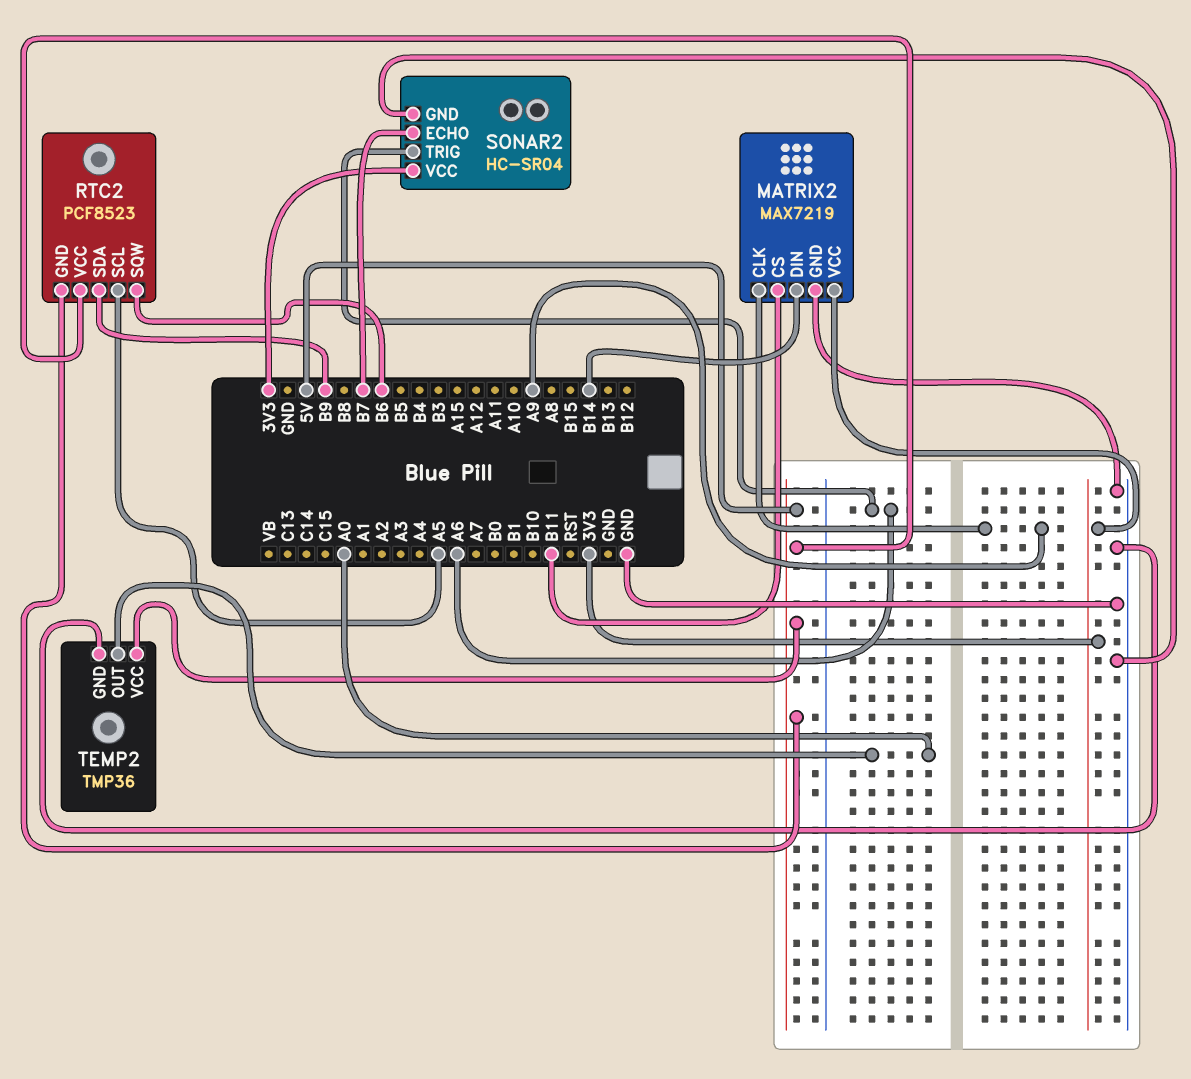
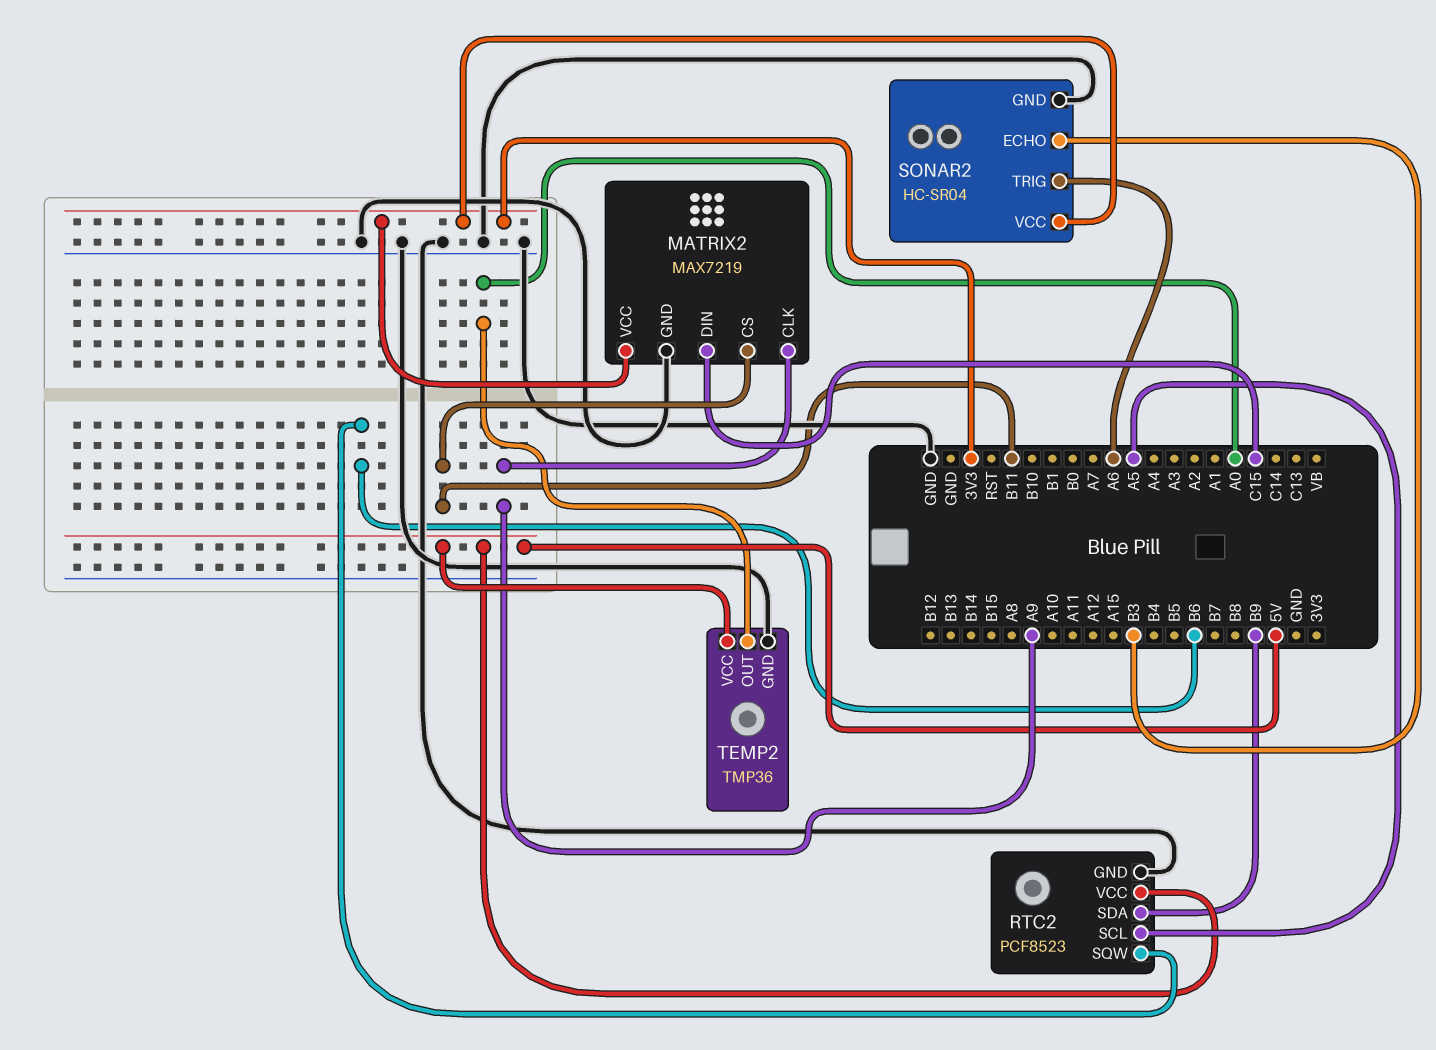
MATRIX2 pin DIN: B14 -> C15
RTC2 pin GND: 5V -> GND
SONAR2 pin ECHO: B7 -> B3

